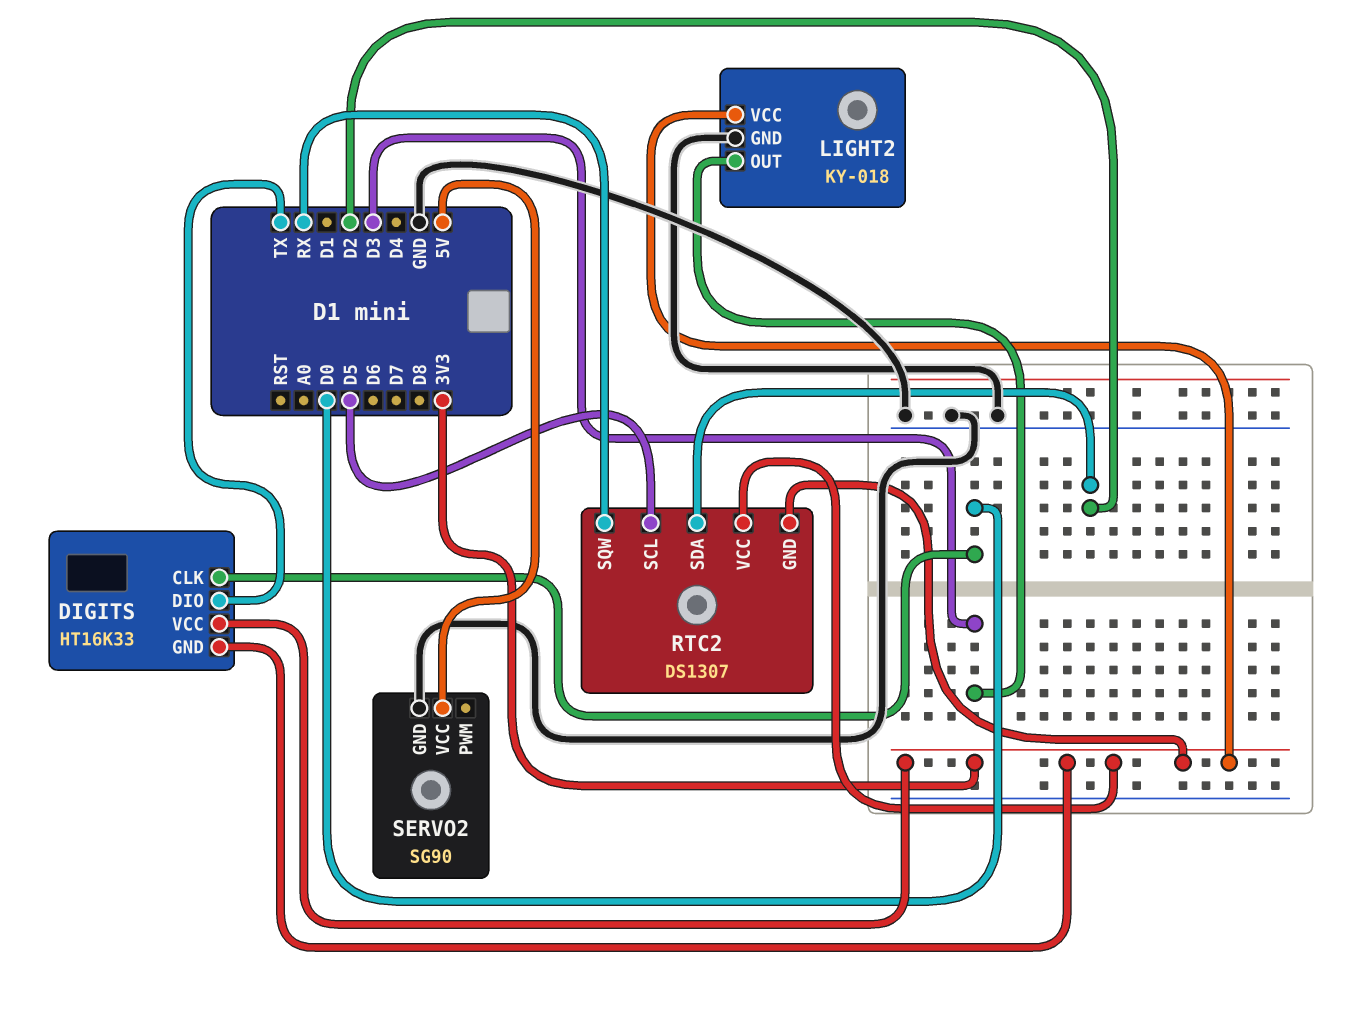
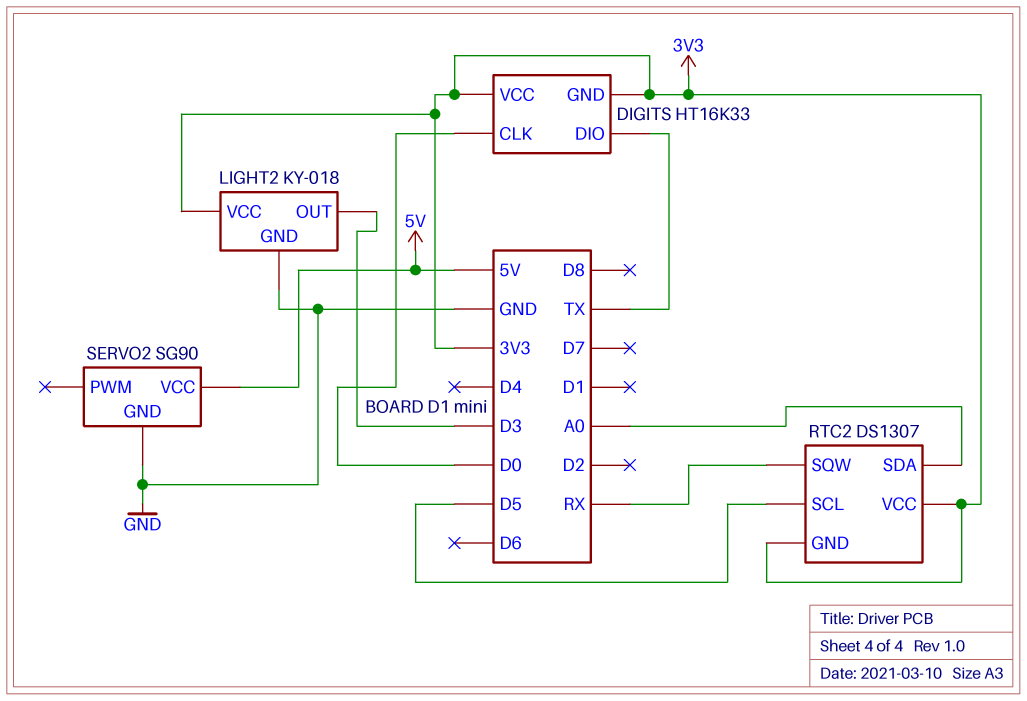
RTC2 pin SDA: D2 -> A0

